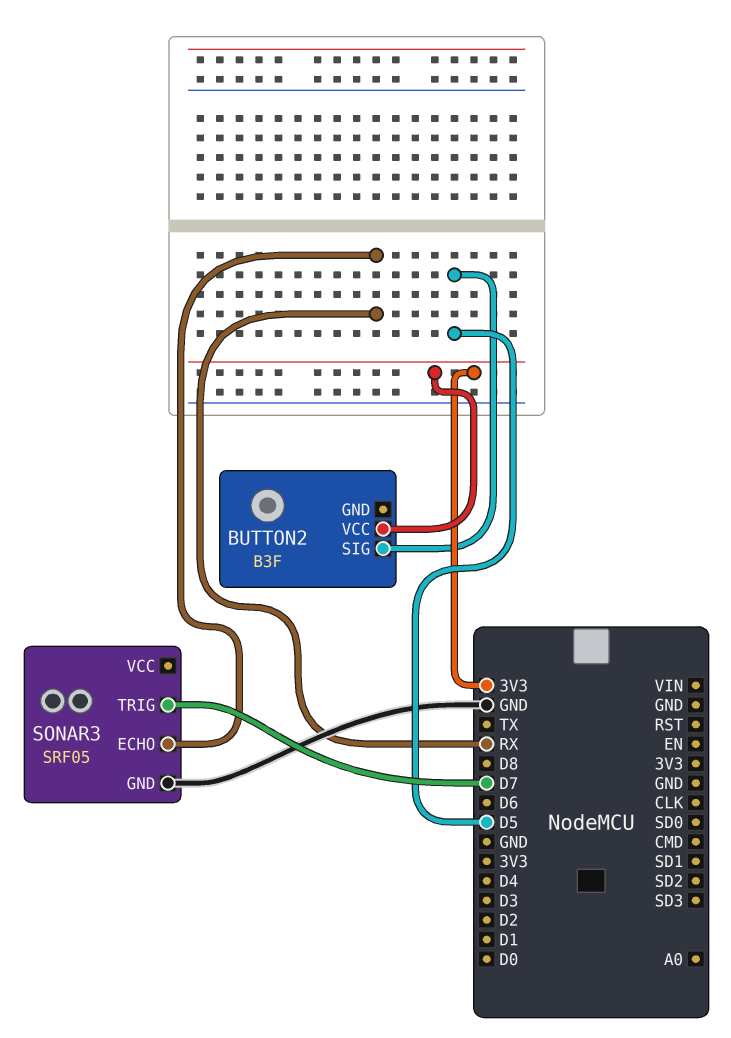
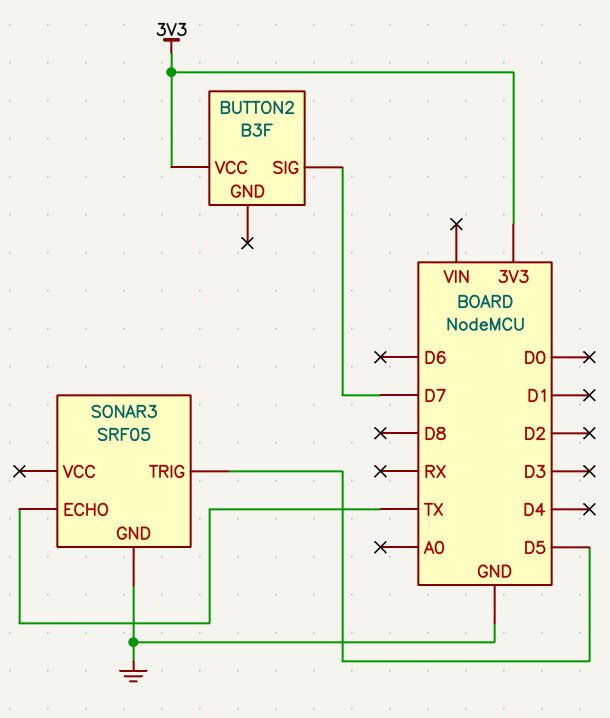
BUTTON2 pin SIG: D5 -> D7
SONAR3 pin ECHO: RX -> TX
SONAR3 pin TRIG: D7 -> D5

